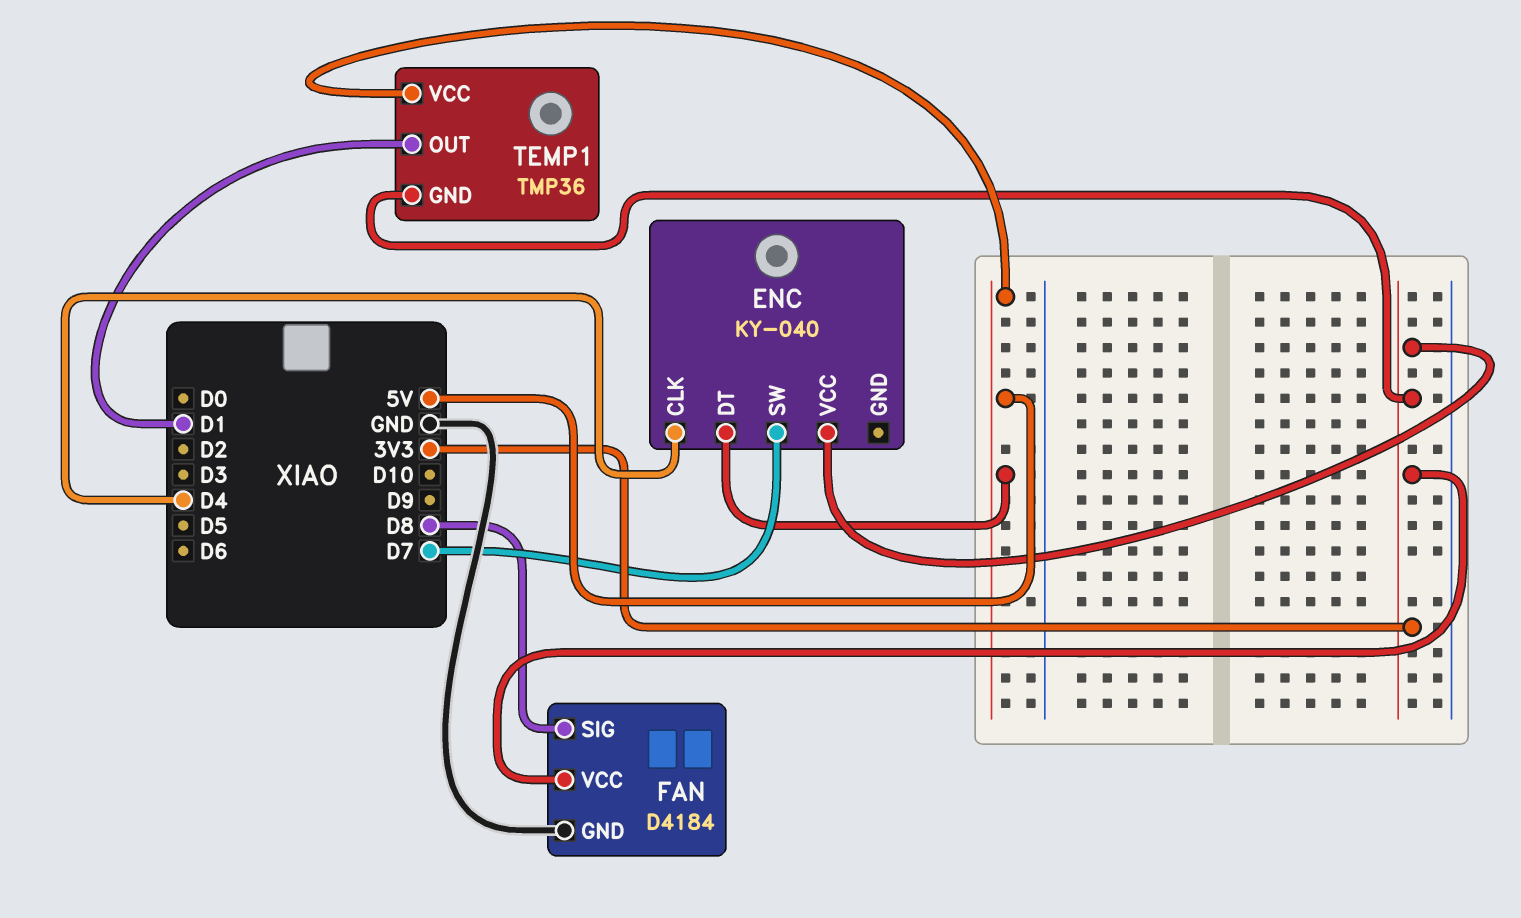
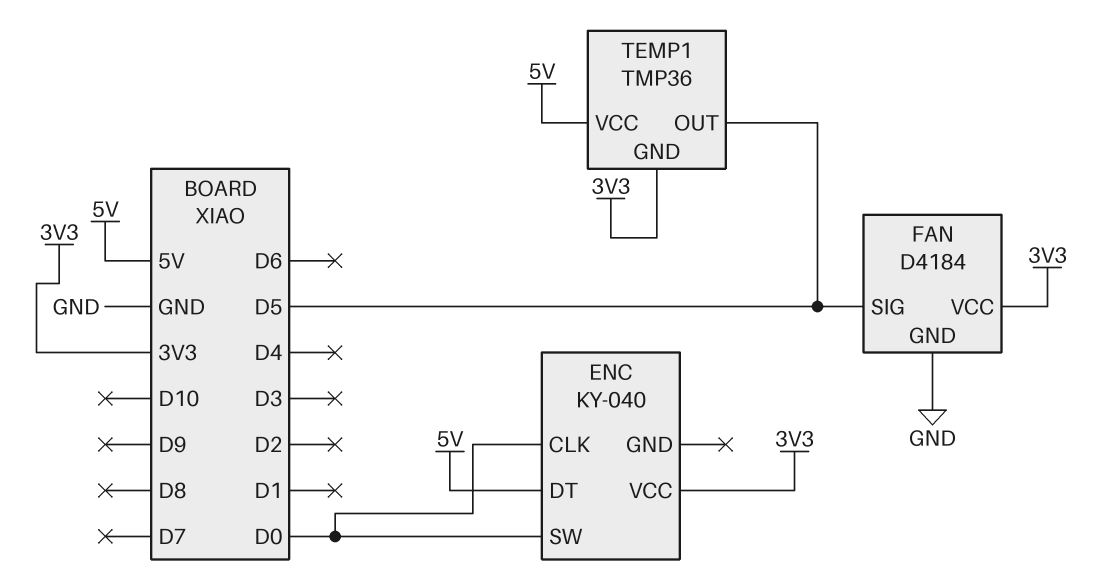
ENC pin CLK: D4 -> D0
ENC pin SW: D7 -> D0
FAN pin SIG: D8 -> D5
TEMP1 pin OUT: D1 -> D5

